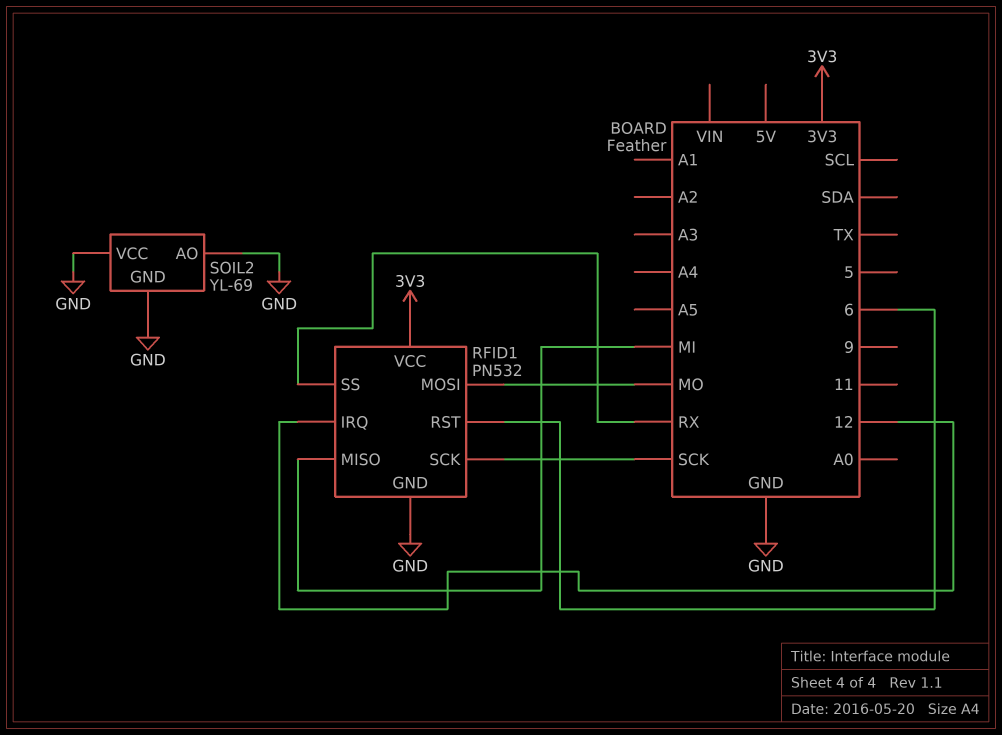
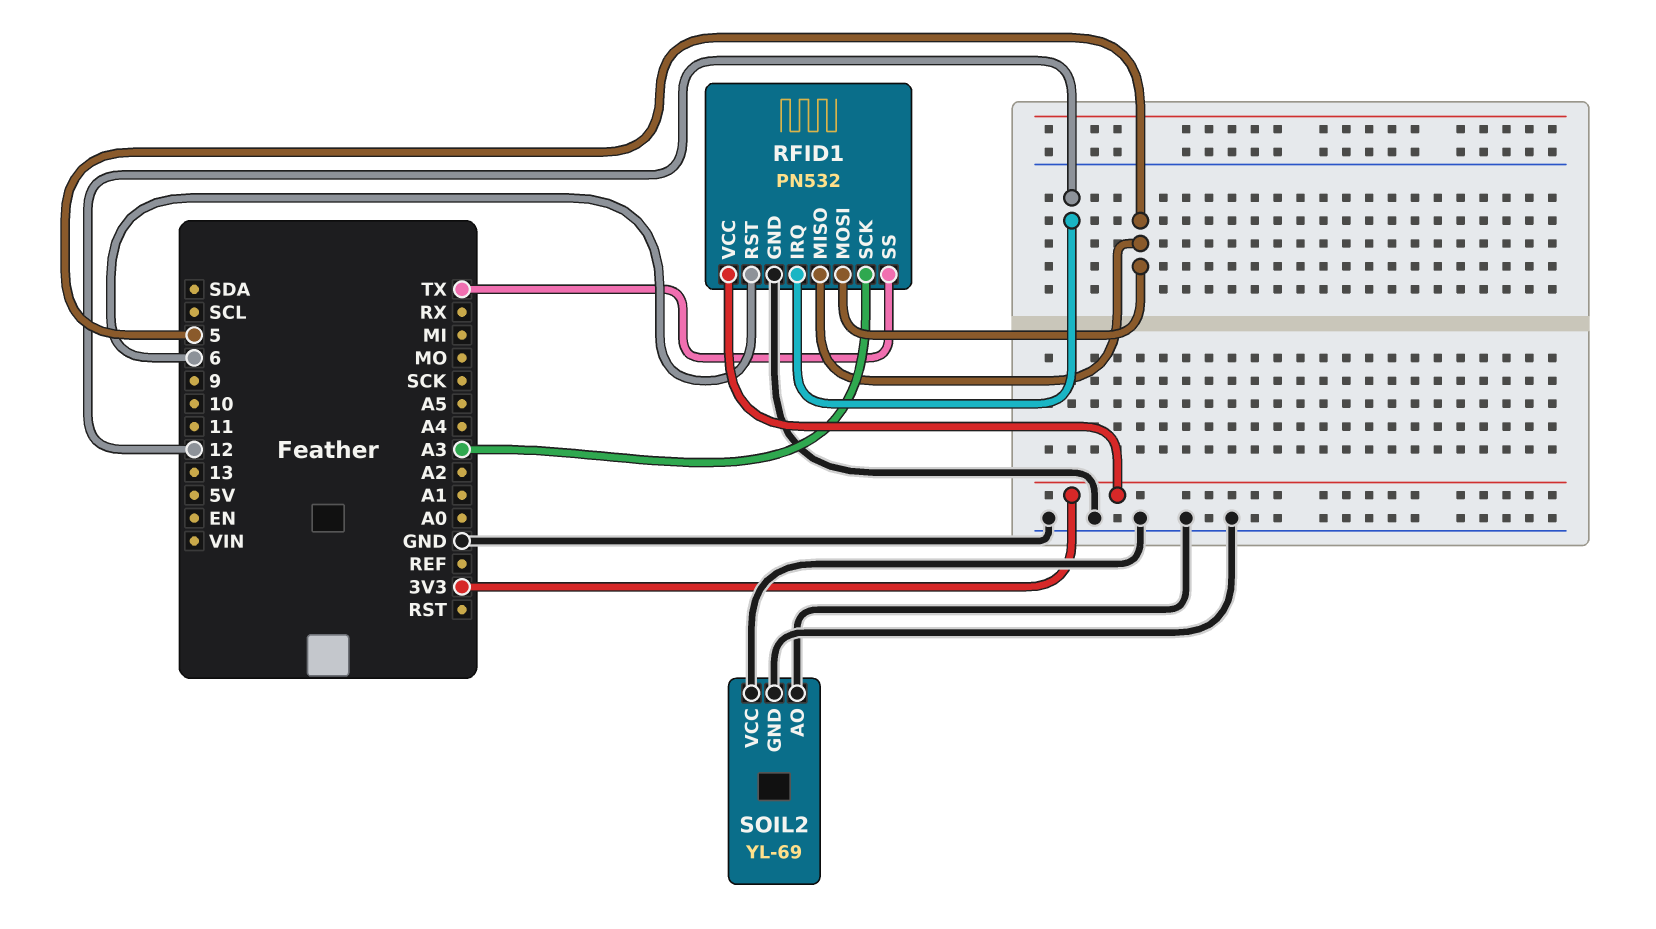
RFID1 pin MISO: MI -> 5
RFID1 pin MOSI: MO -> 5
RFID1 pin SCK: SCK -> A3
RFID1 pin SS: RX -> TX

